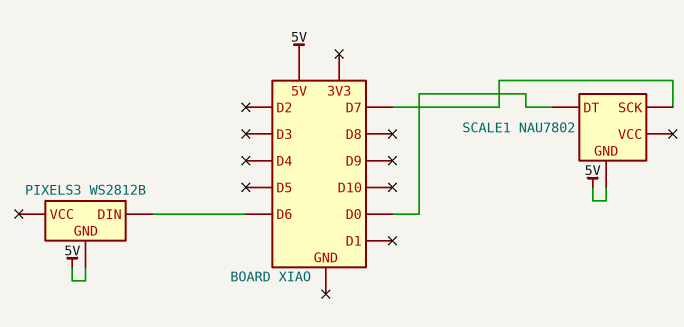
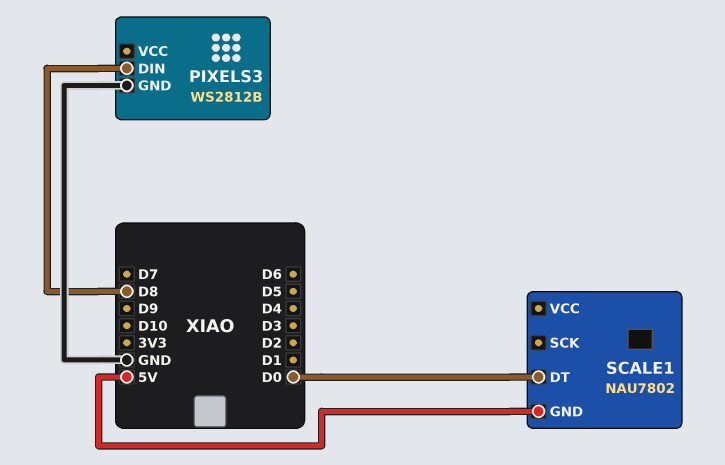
PIXELS3 pin DIN: D6 -> D8
PIXELS3 pin GND: 5V -> GND
SCALE1 pin SCK: D7 -> none

